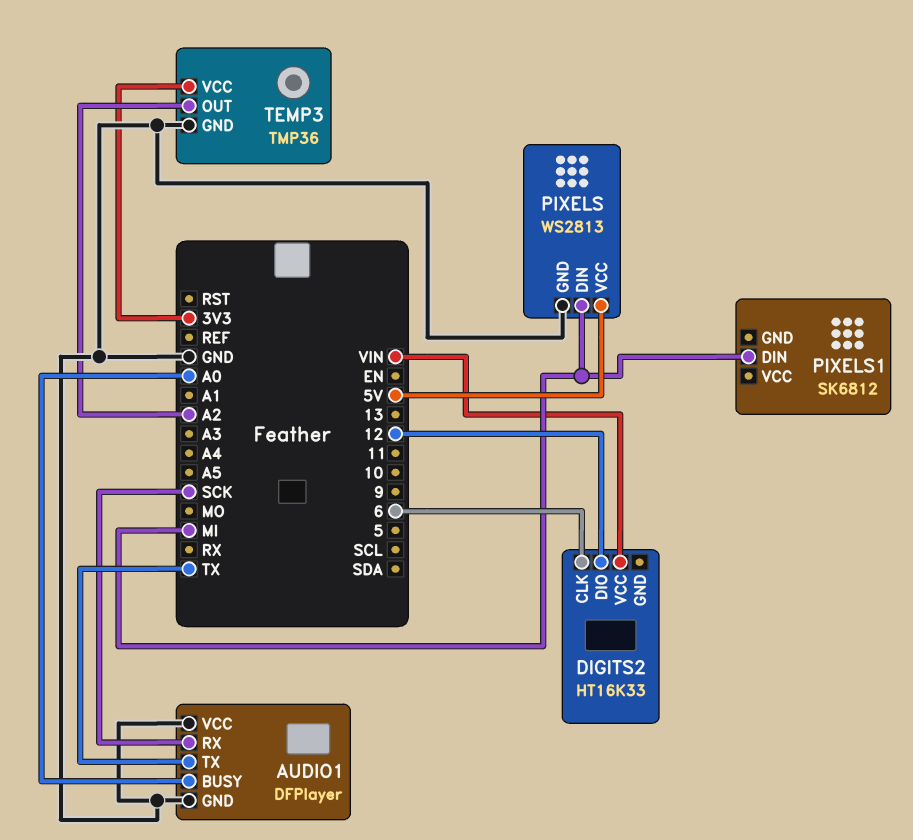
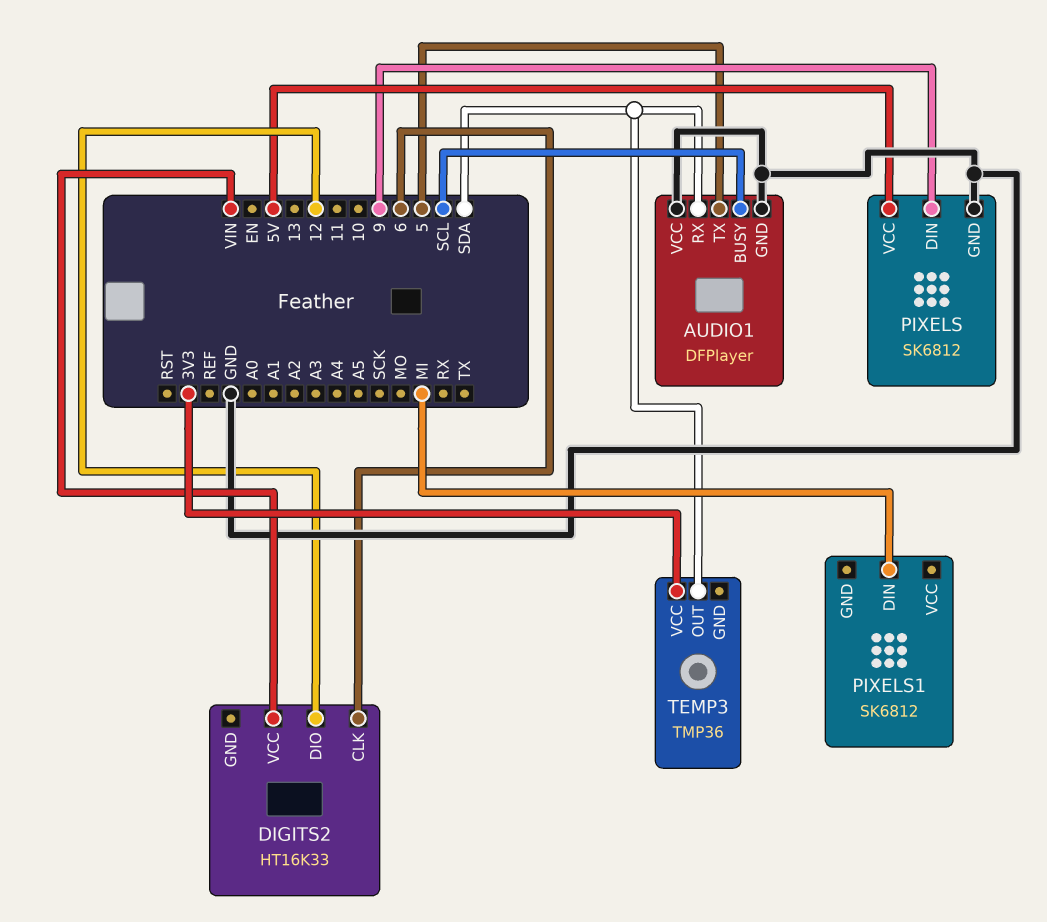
AUDIO1 pin BUSY: A0 -> SCL
AUDIO1 pin RX: SCK -> SDA
AUDIO1 pin TX: TX -> 5
PIXELS: WS2813 -> SK6812
PIXELS pin DIN: MI -> 9
TEMP3 pin GND: GND -> none
TEMP3 pin OUT: A2 -> SDA

